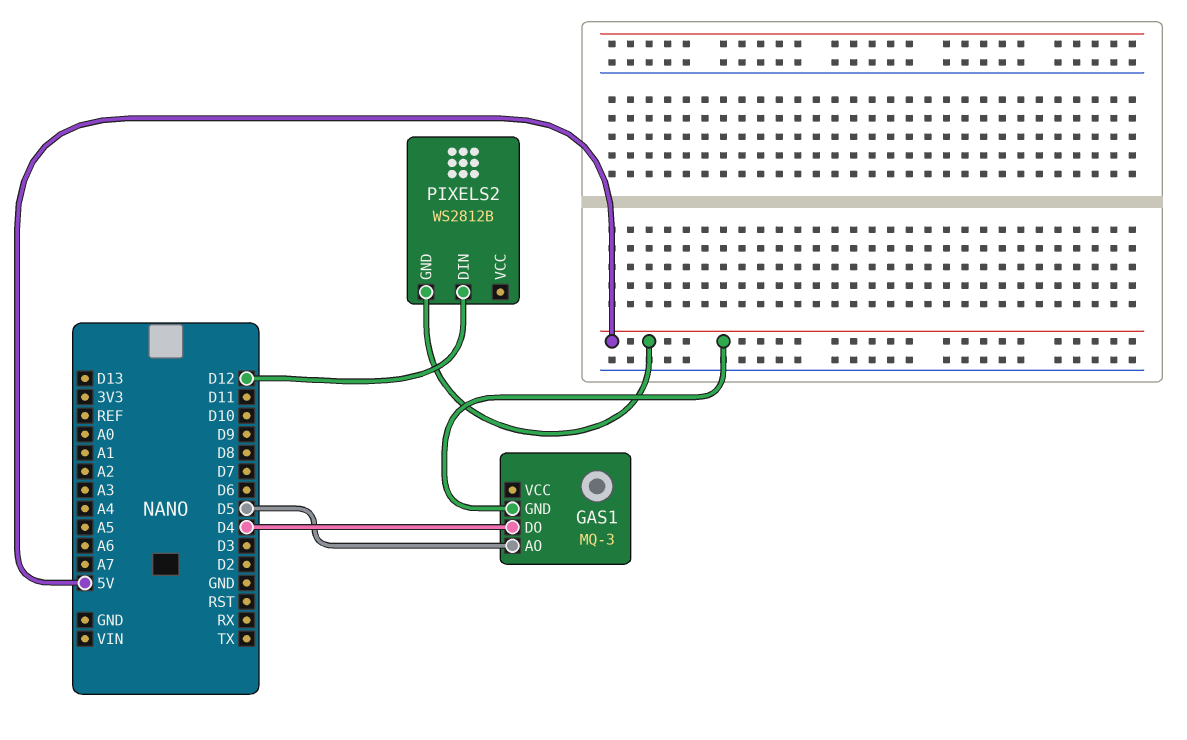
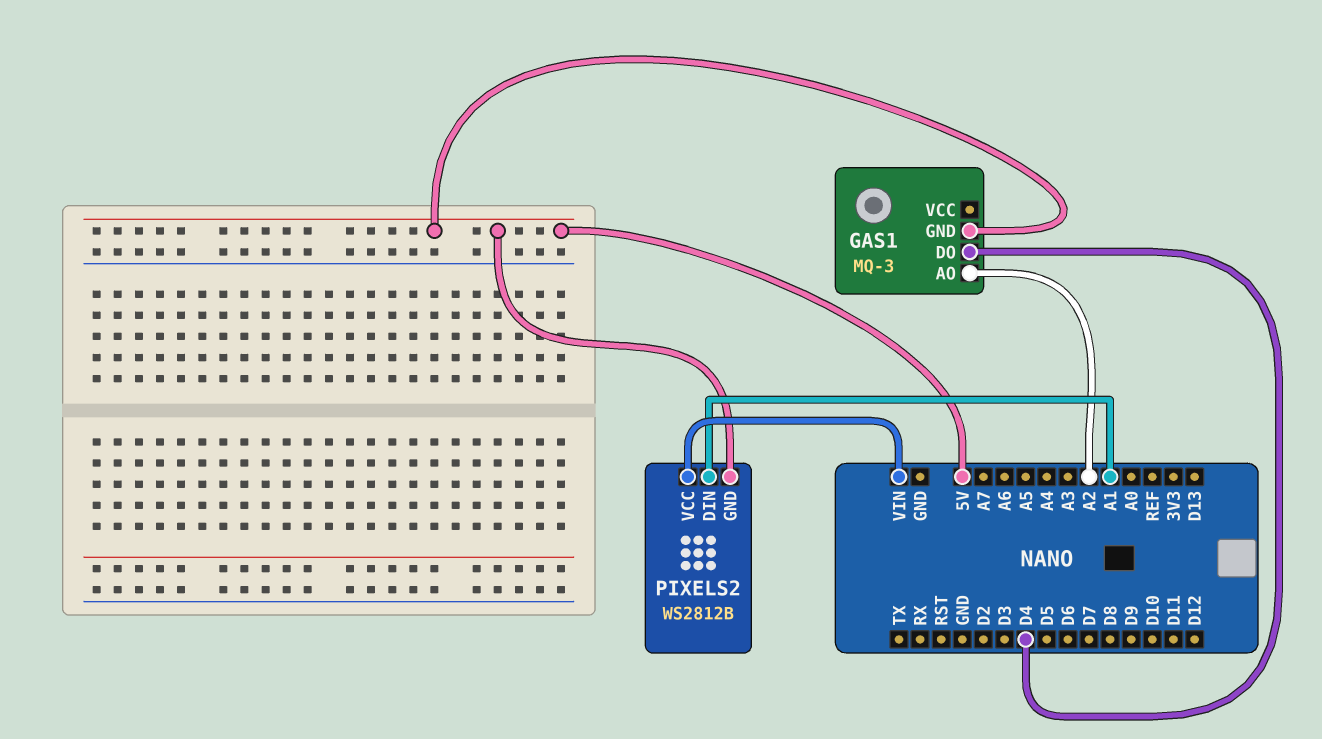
GAS1 pin AO: D5 -> A2
PIXELS2 pin DIN: D12 -> A1
PIXELS2 pin VCC: none -> VIN

